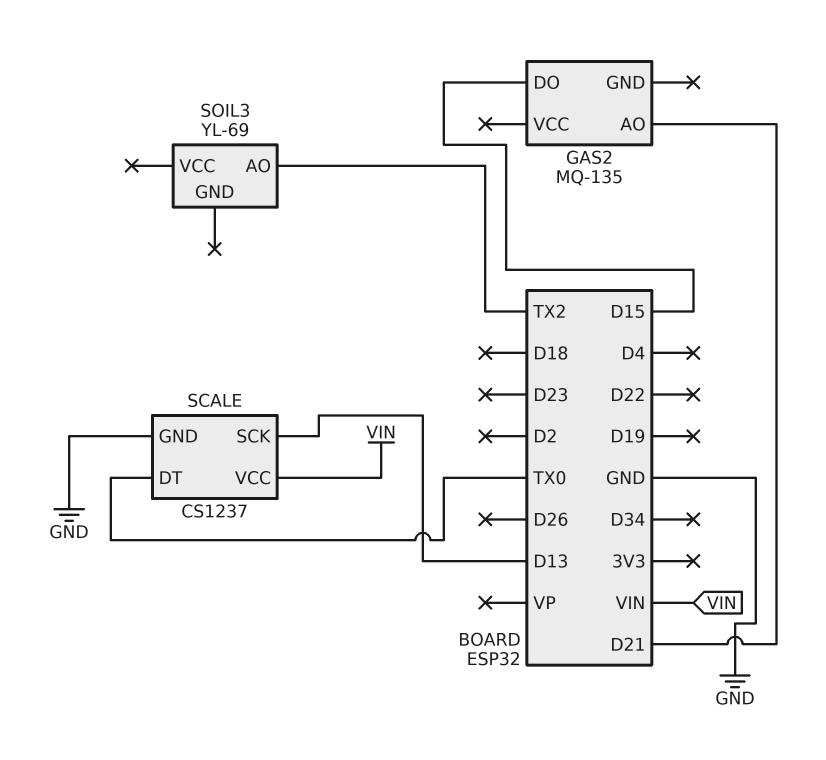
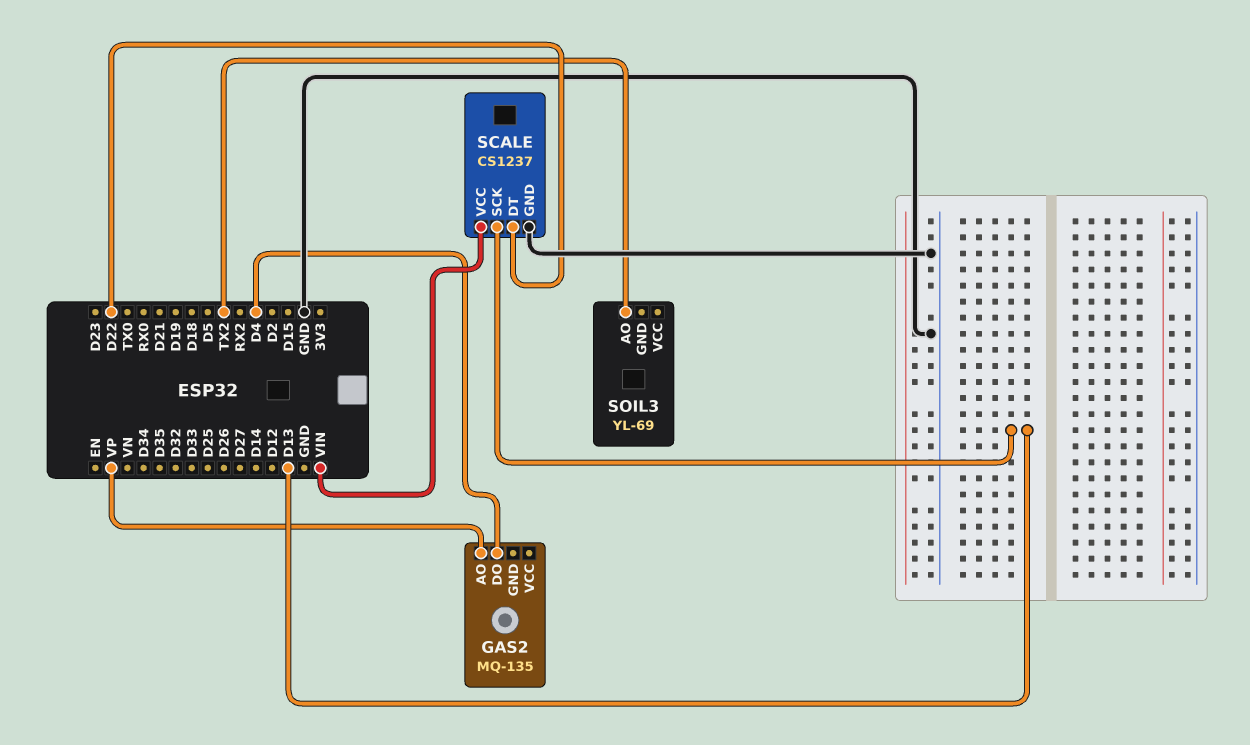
GAS2 pin AO: D21 -> VP
GAS2 pin DO: D15 -> D4
SCALE pin DT: TX0 -> D22

